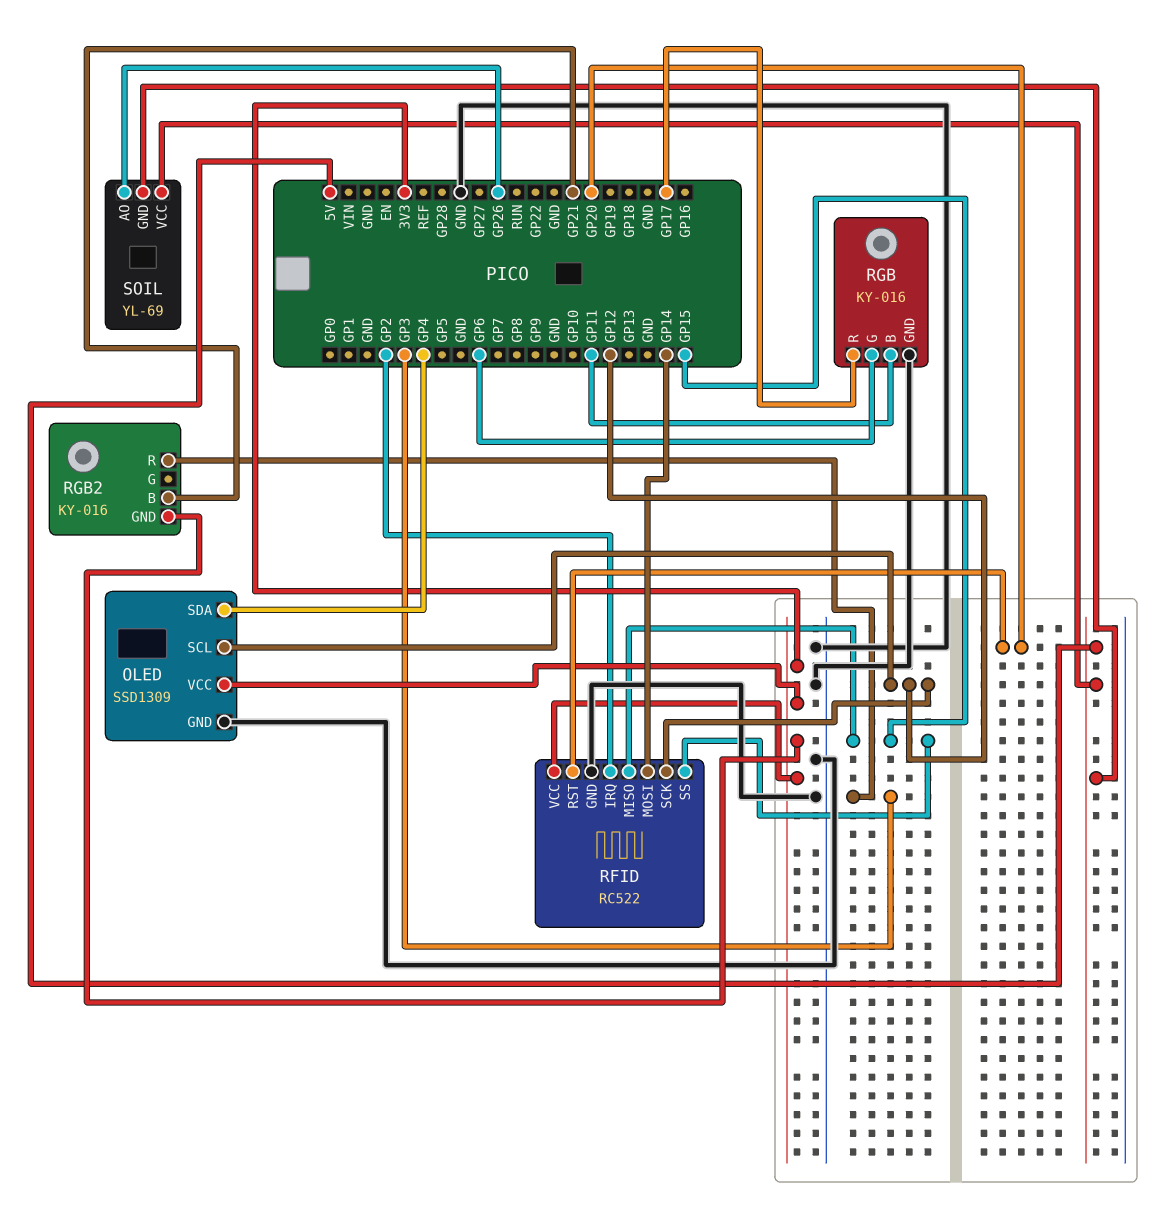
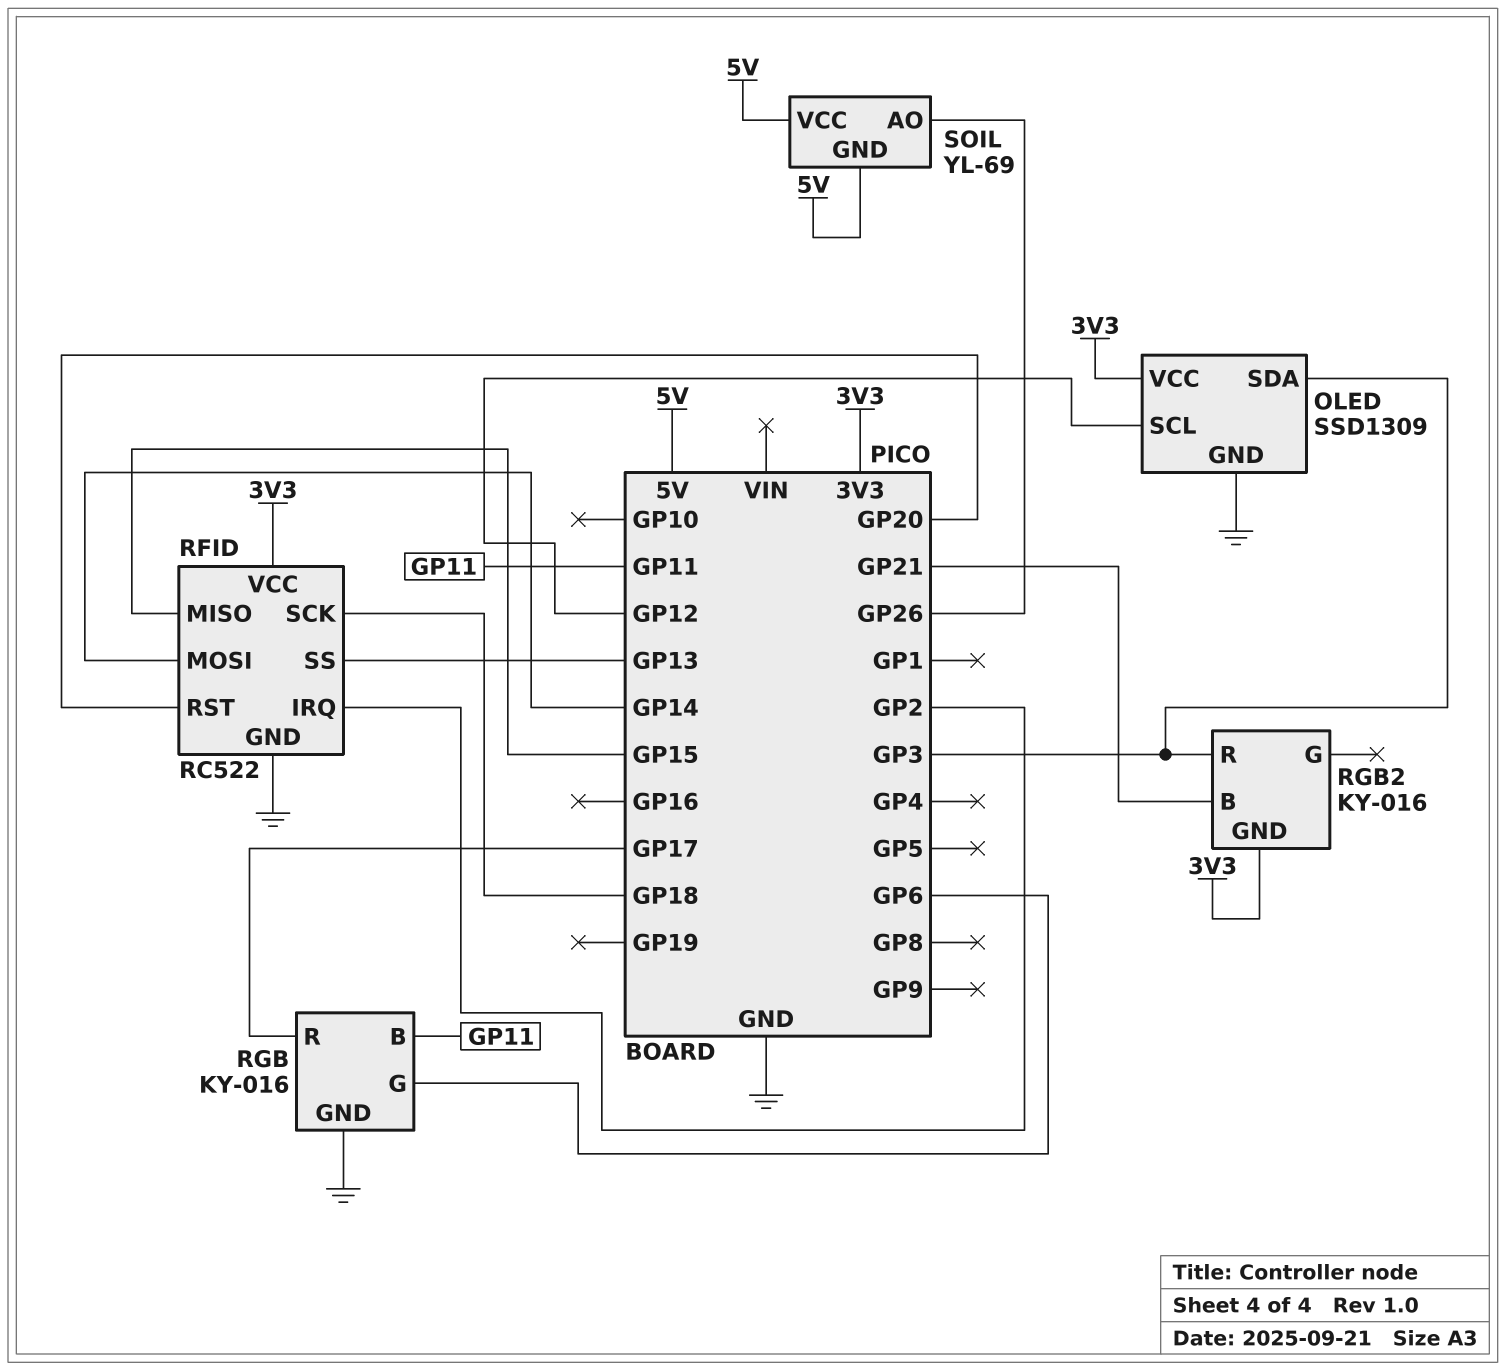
OLED pin SDA: GP4 -> GP3
RFID pin SCK: GP12 -> GP18
RFID pin SS: GP15 -> GP13

